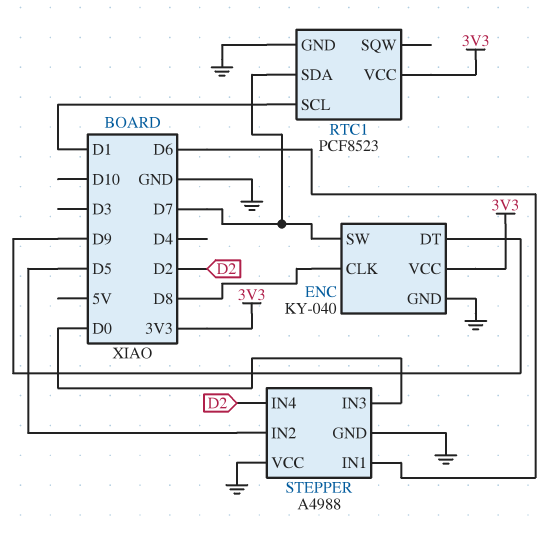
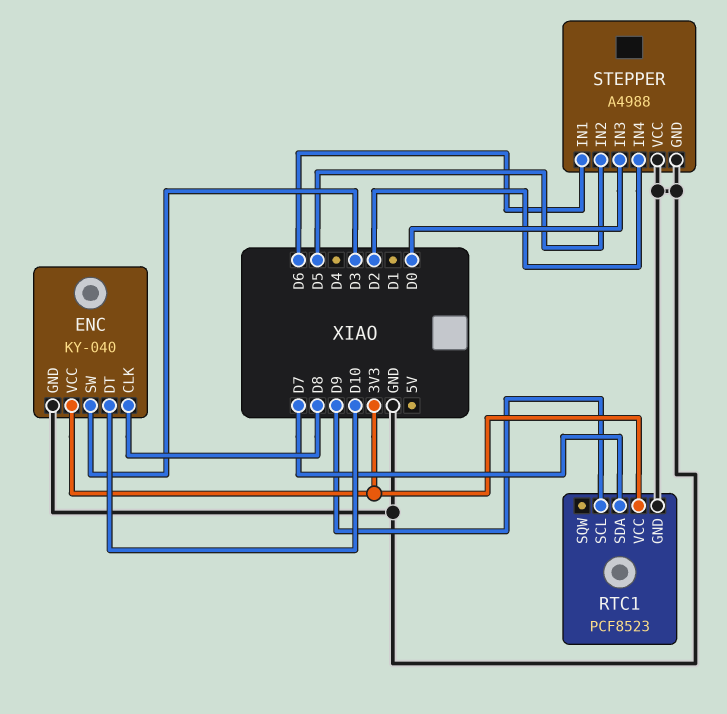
ENC pin DT: D9 -> D10
ENC pin SW: D7 -> D3
RTC1 pin SCL: D1 -> D9

